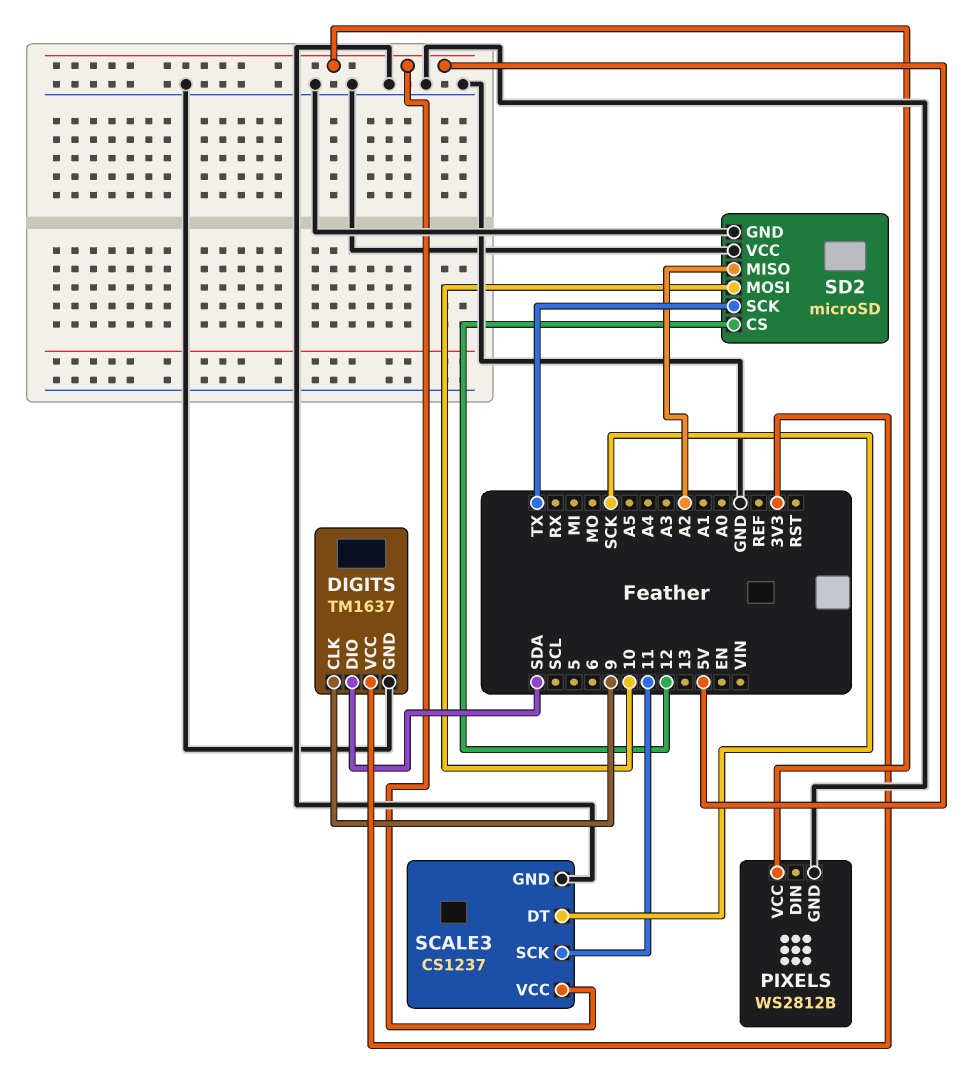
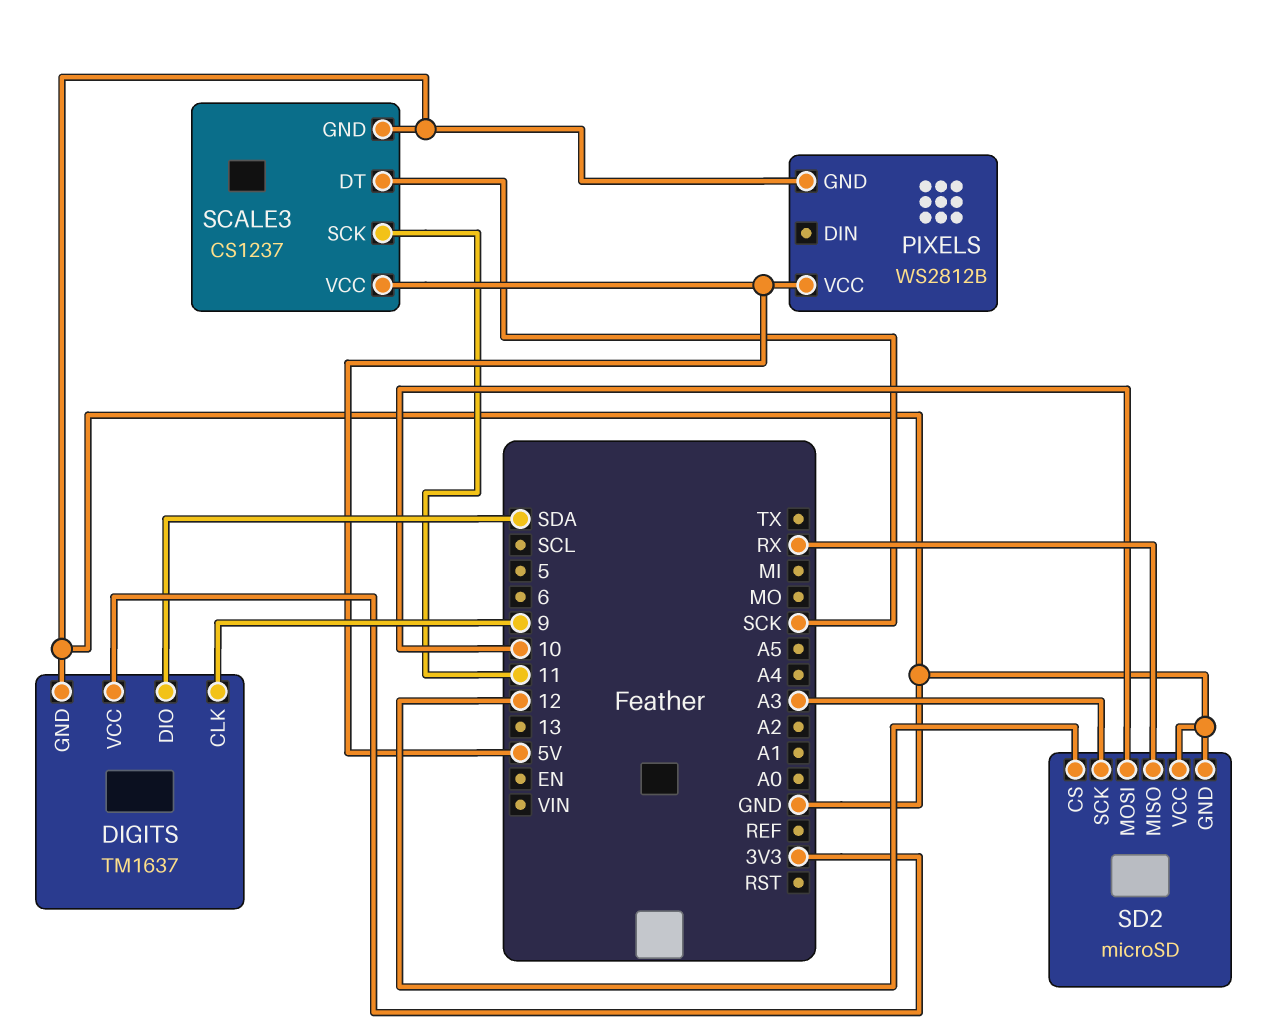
SD2 pin MISO: A2 -> RX
SD2 pin SCK: TX -> A3

